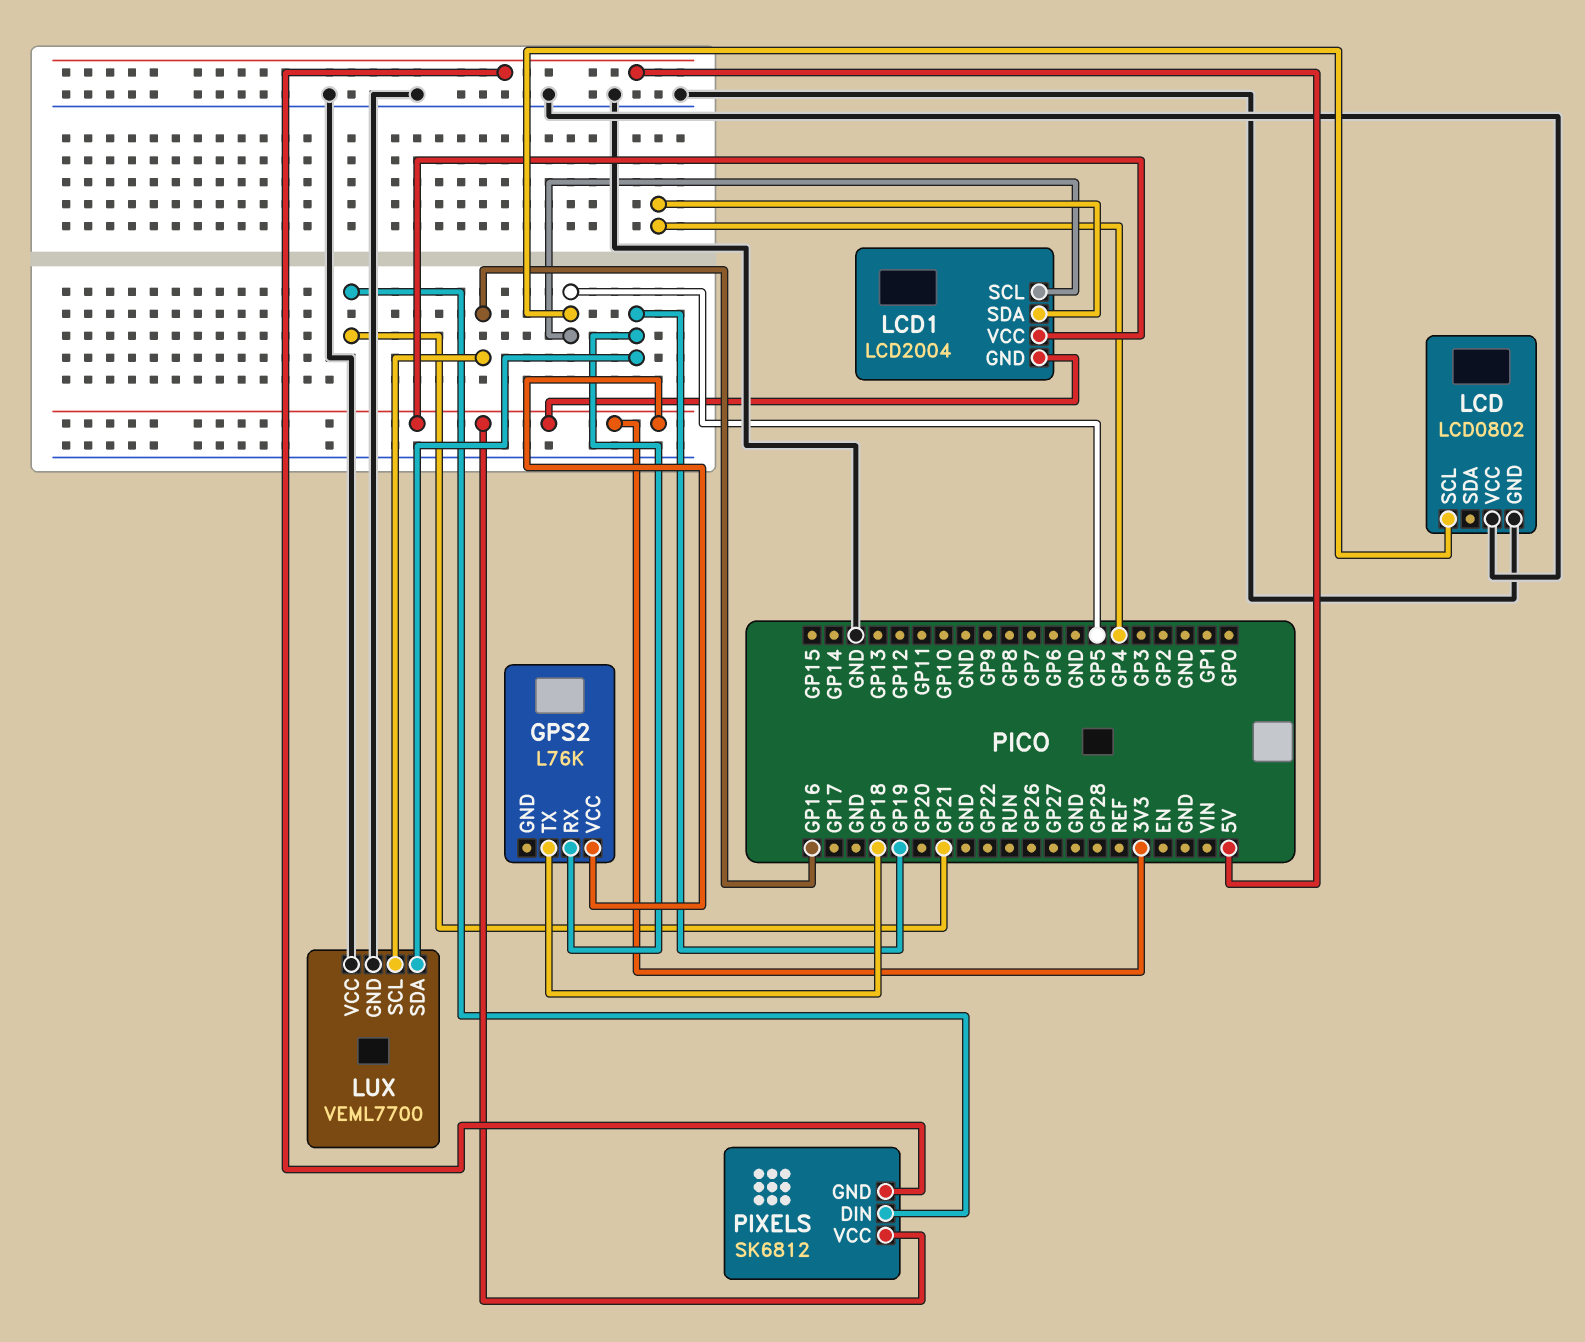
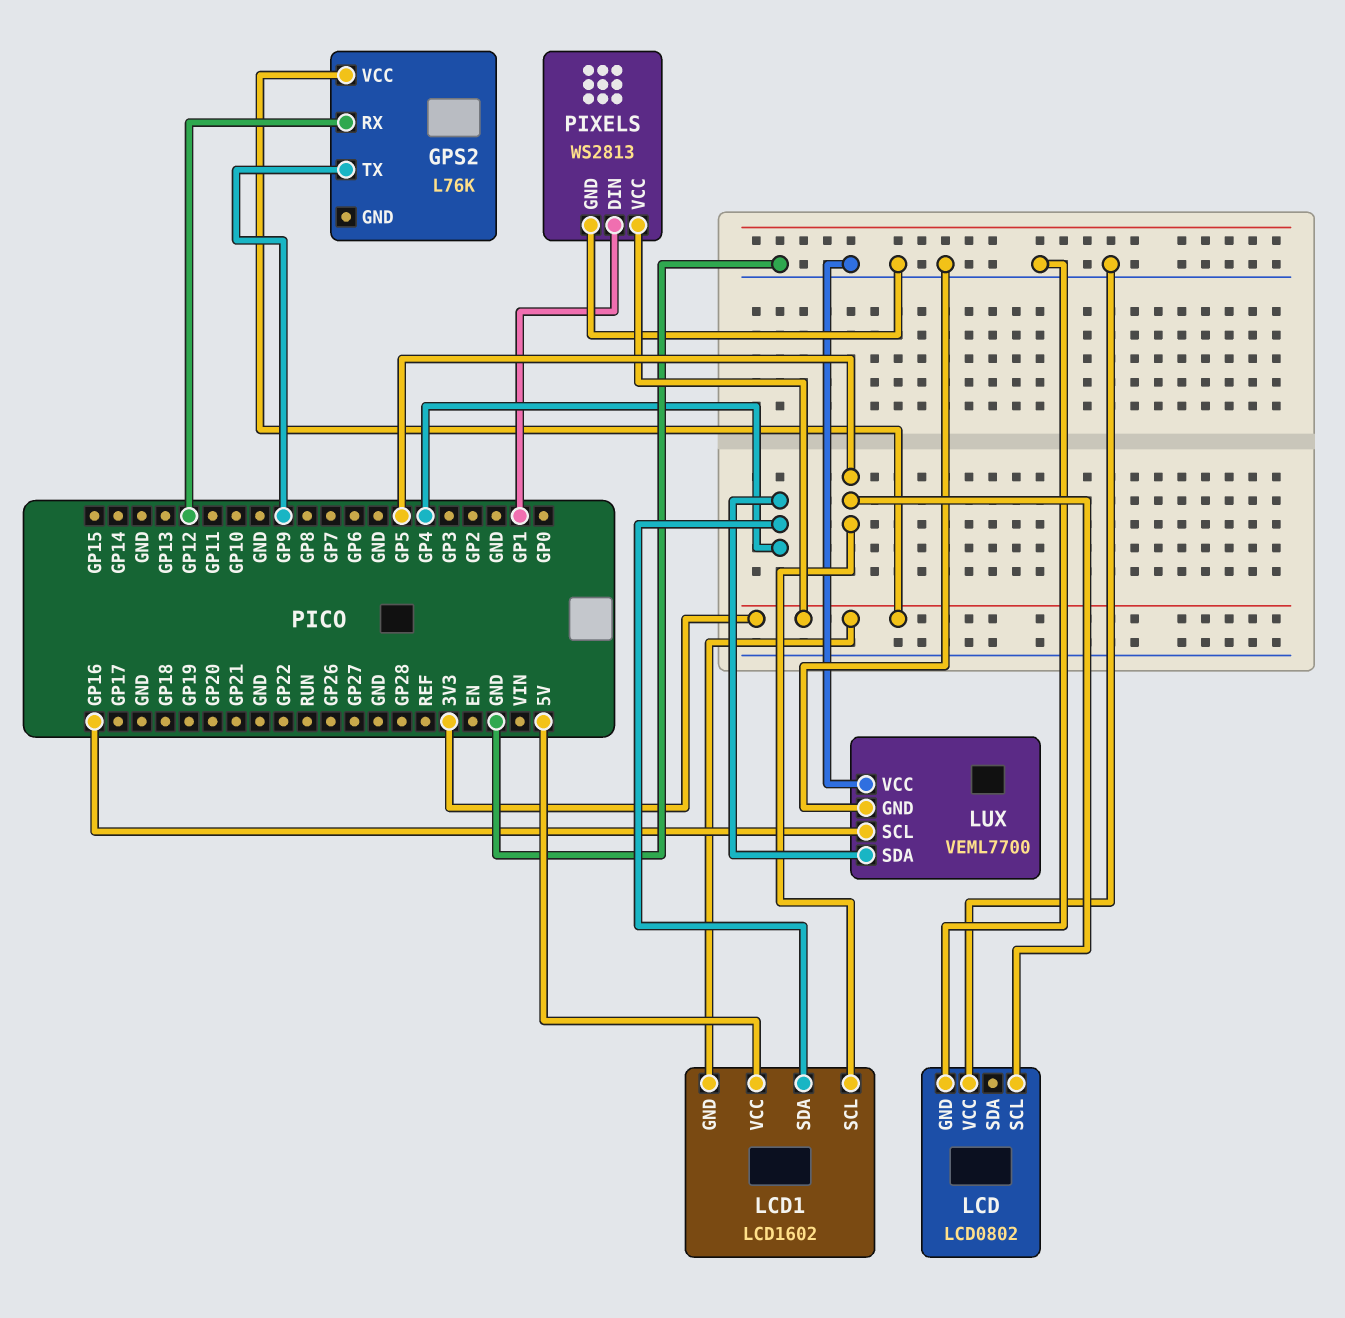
GPS2 pin RX: GP19 -> GP12
GPS2 pin TX: GP18 -> GP9
LCD1: LCD2004 -> LCD1602
LCD1 pin VCC: 3V3 -> 5V
LUX pin SDA: GP19 -> GP4
PIXELS: SK6812 -> WS2813
PIXELS pin DIN: GP21 -> GP1
PIXELS pin GND: 5V -> GND

